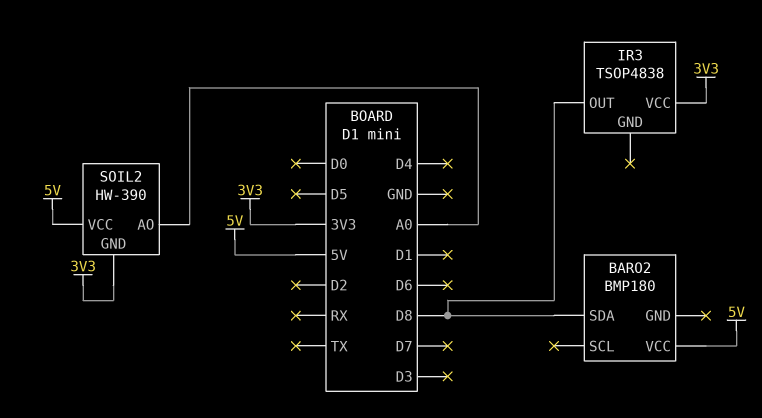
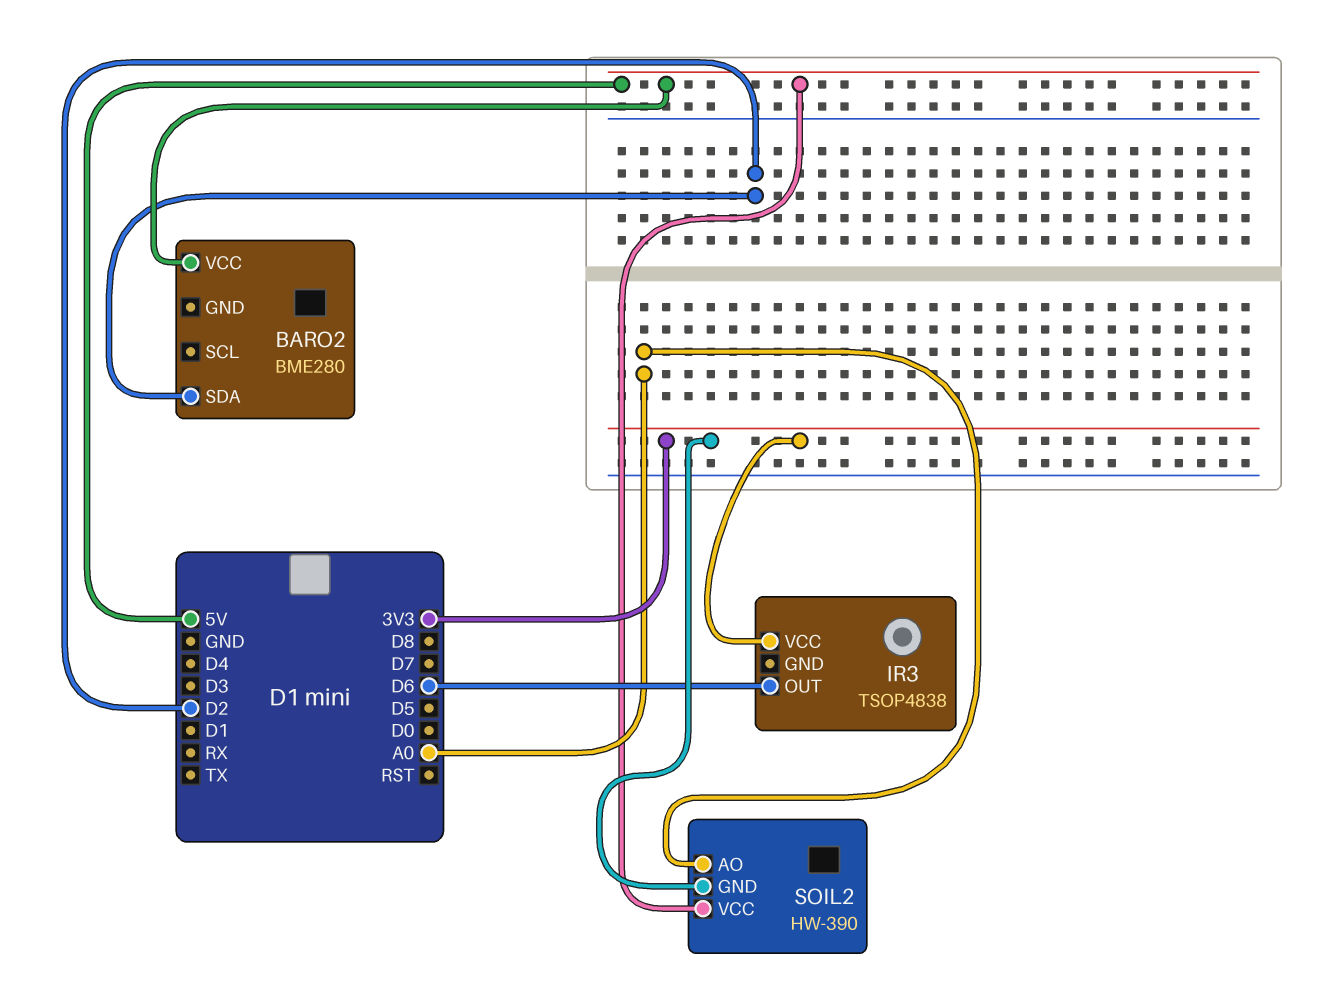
BARO2: BMP180 -> BME280
BARO2 pin SDA: D8 -> D2
IR3 pin OUT: D8 -> D6

